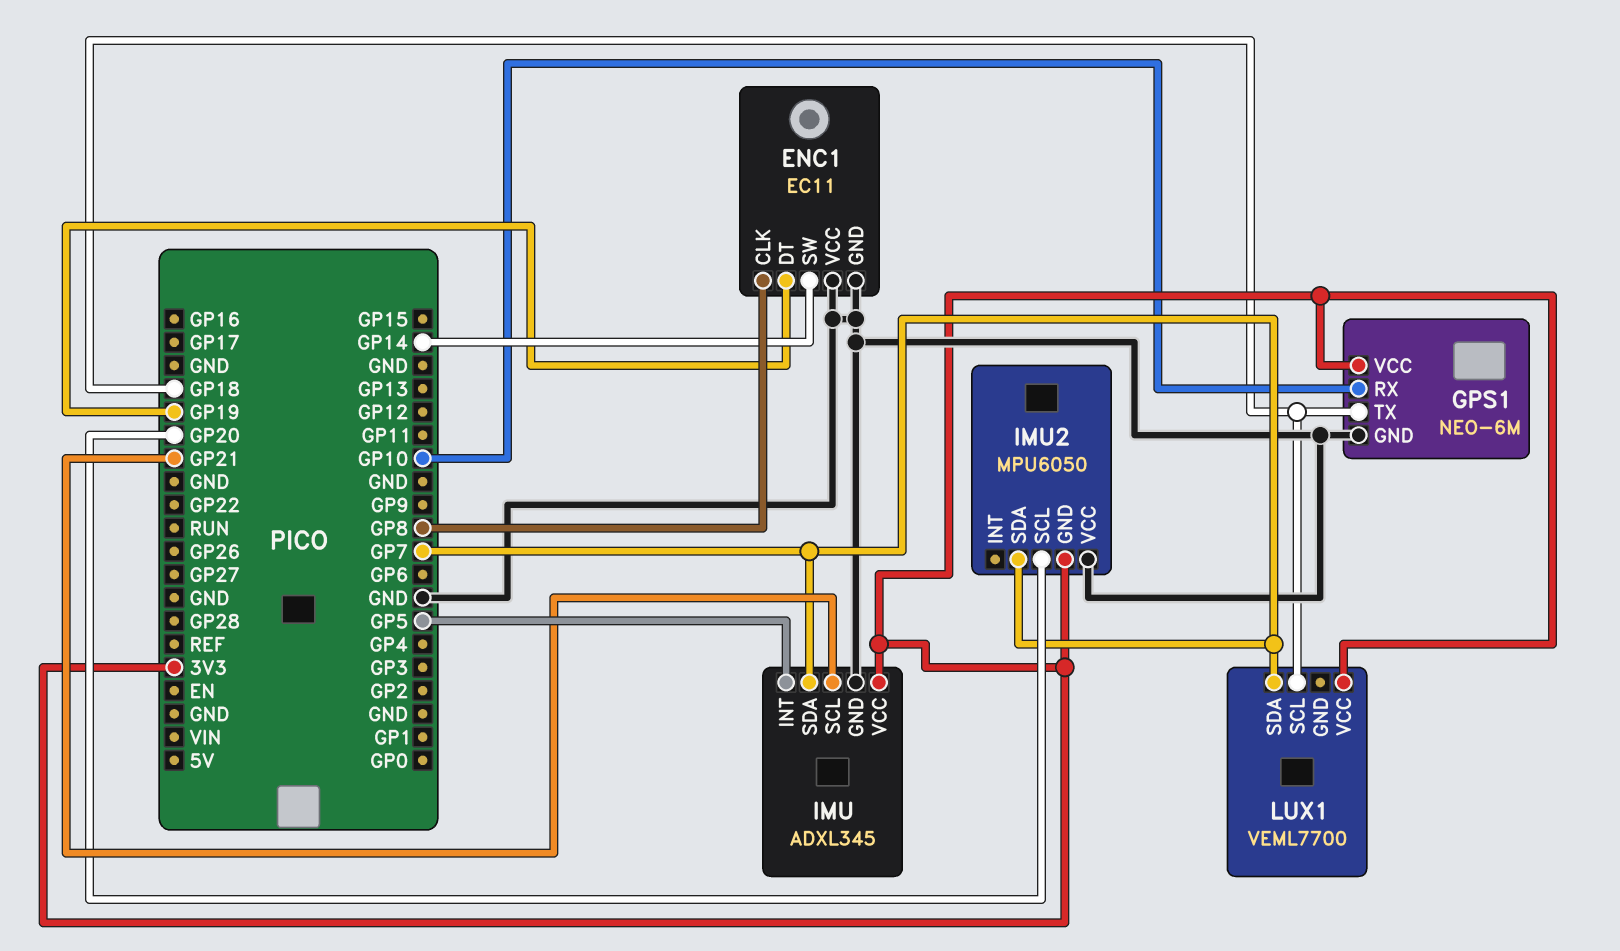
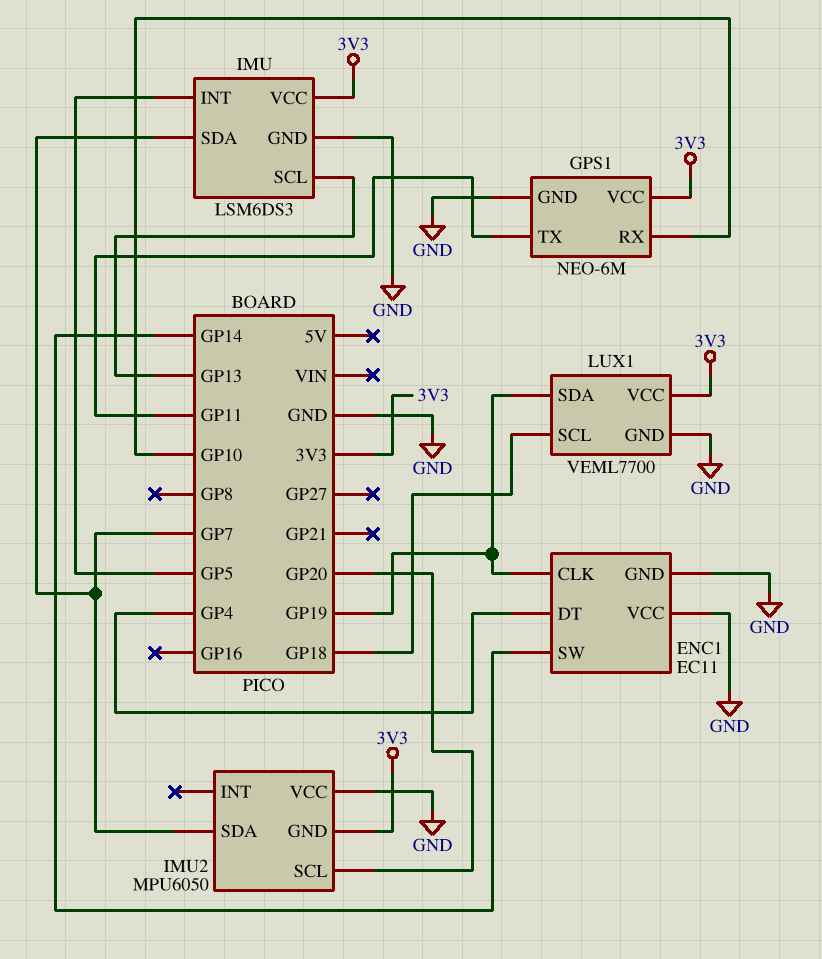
ENC1 pin CLK: GP8 -> GP19
ENC1 pin DT: GP19 -> GP4
GPS1 pin TX: GP18 -> GP11
IMU: ADXL345 -> LSM6DS3
IMU pin SCL: GP21 -> GP13
LUX1 pin GND: none -> GND
LUX1 pin SDA: GP7 -> GP19

